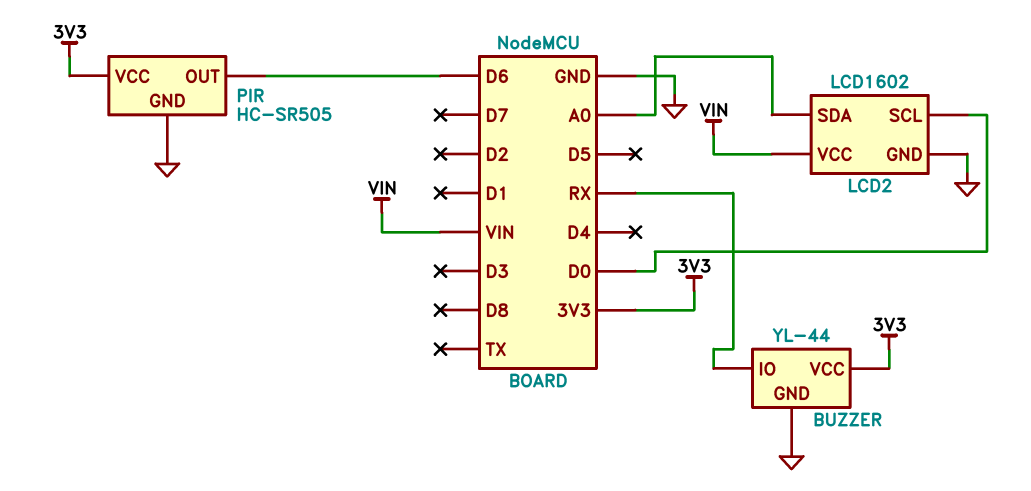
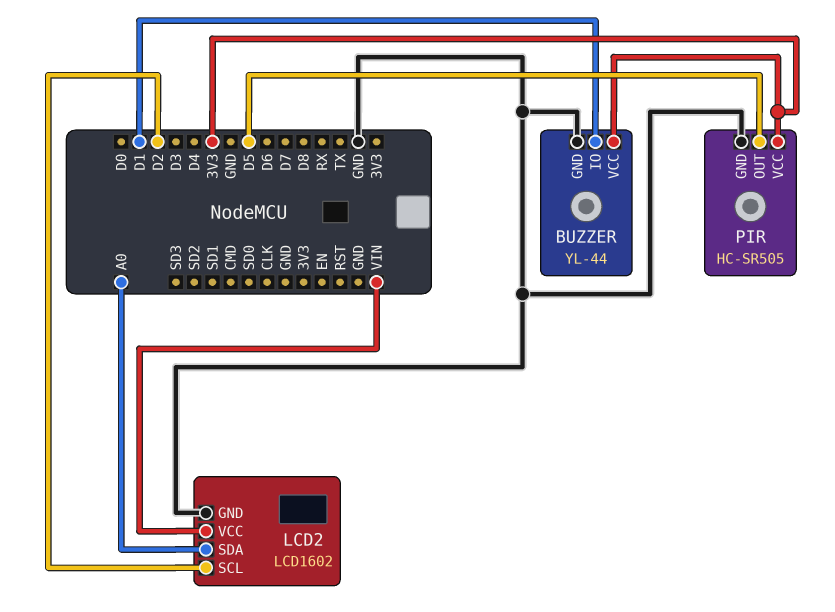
BUZZER pin IO: RX -> D1
LCD2 pin SCL: D0 -> D2
PIR pin OUT: D6 -> D5

